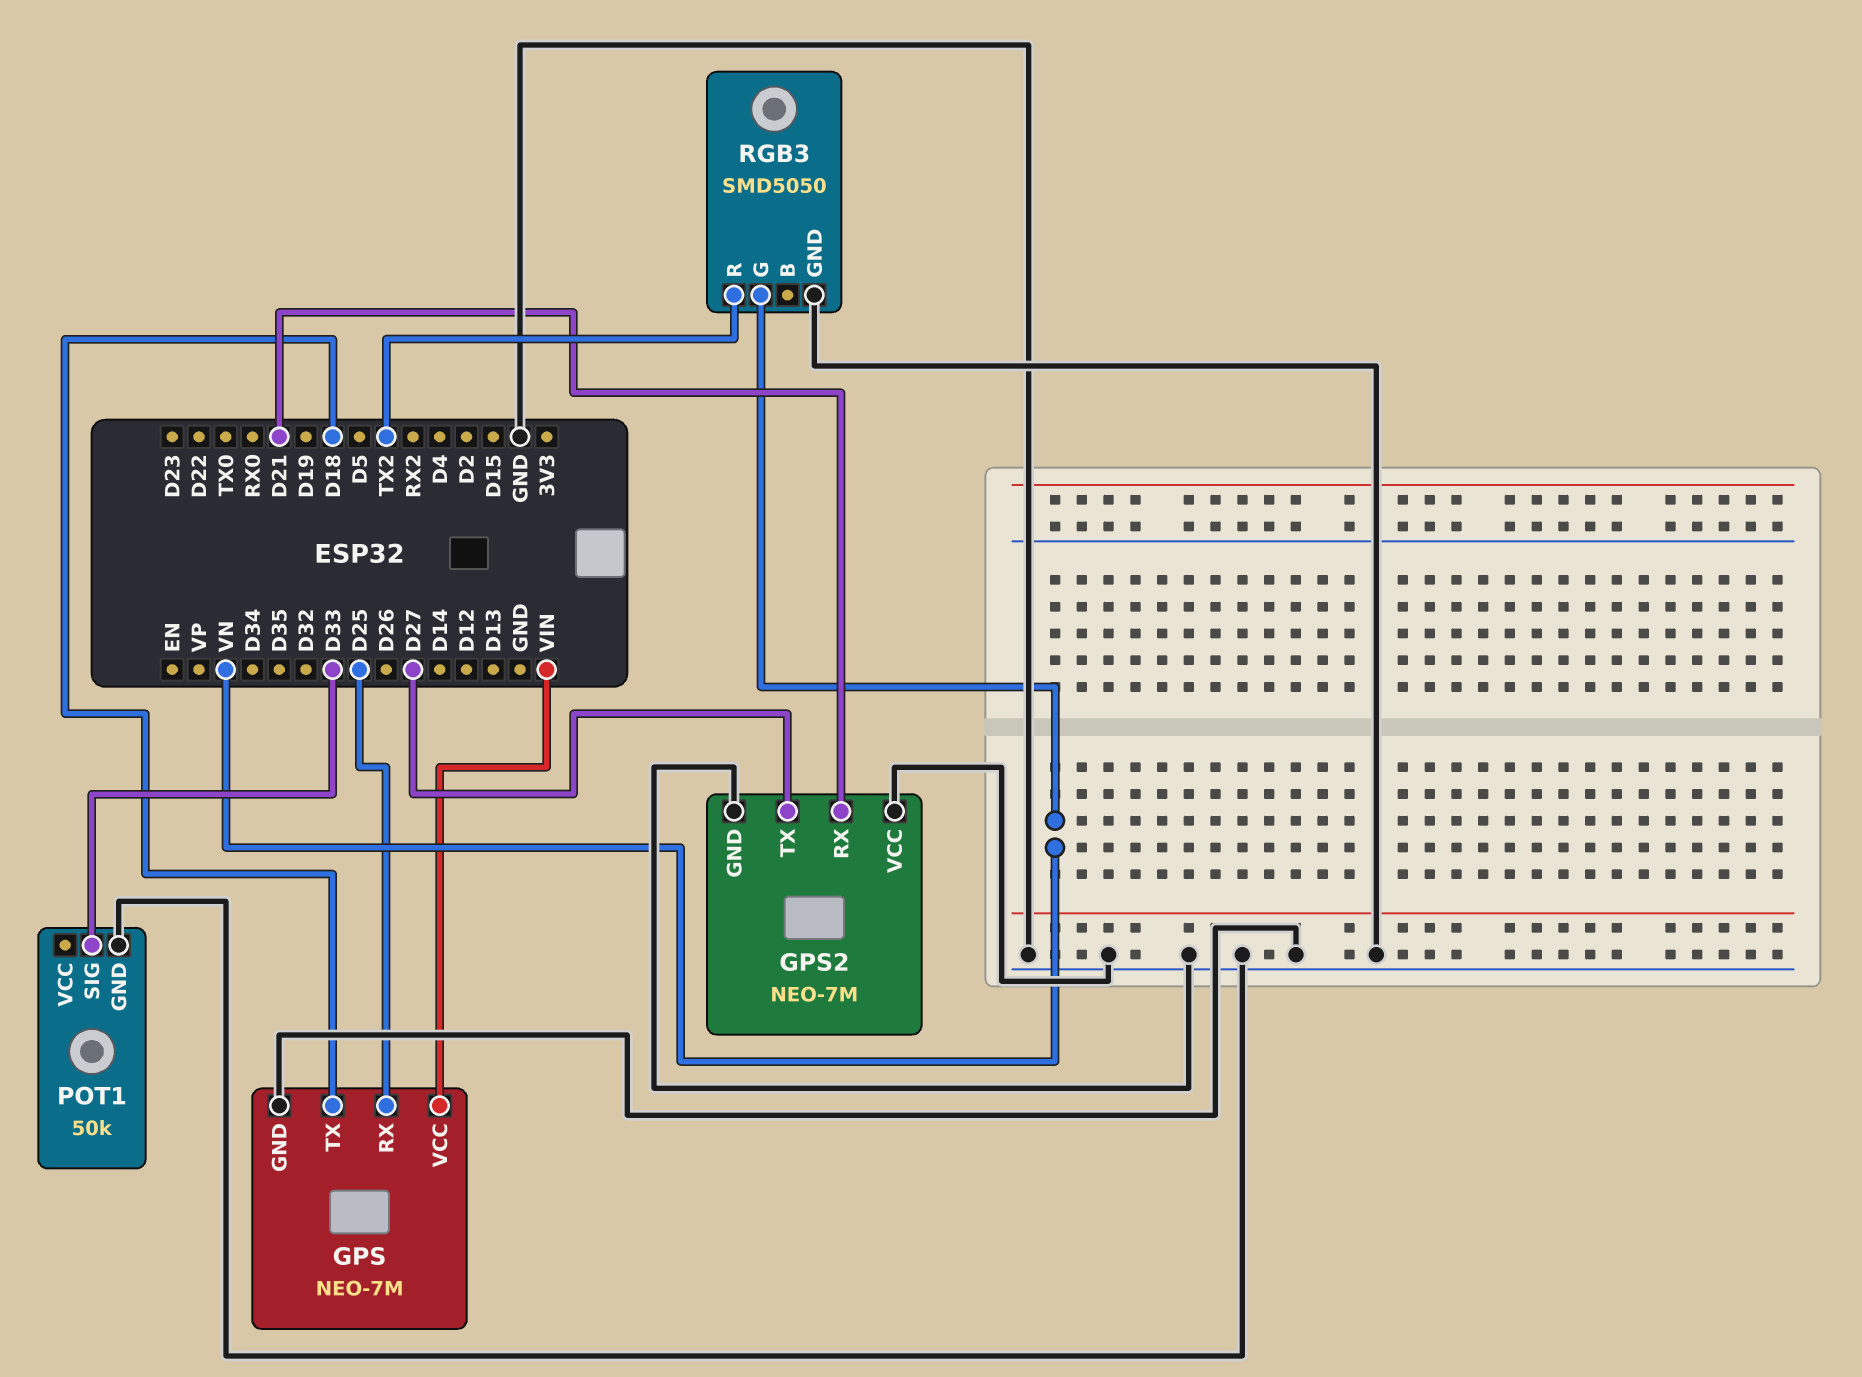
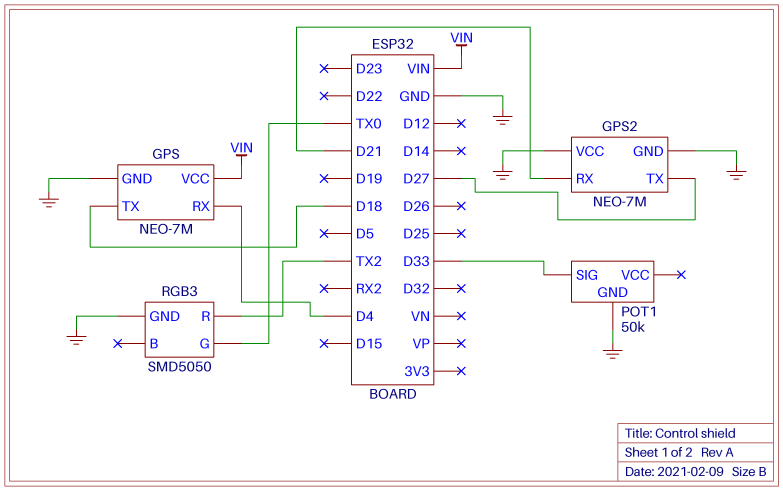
GPS pin RX: D25 -> D4
RGB3 pin G: VN -> TX0

